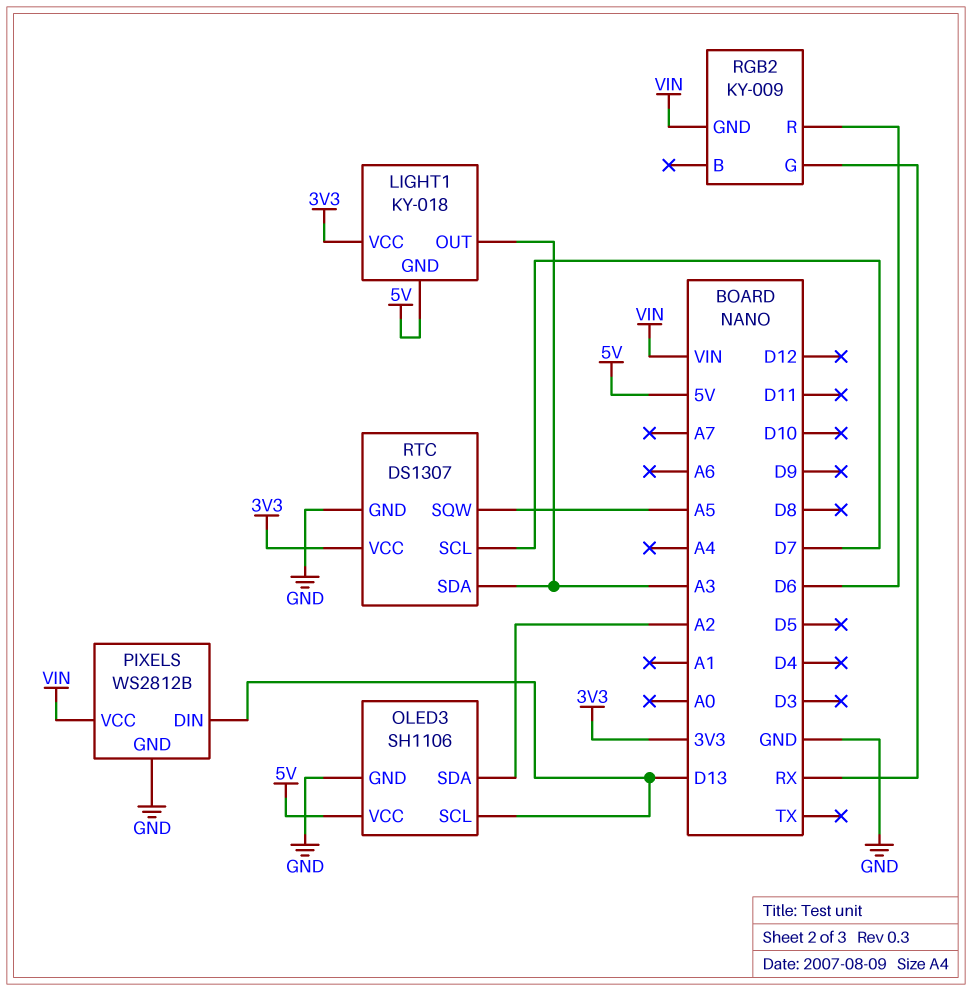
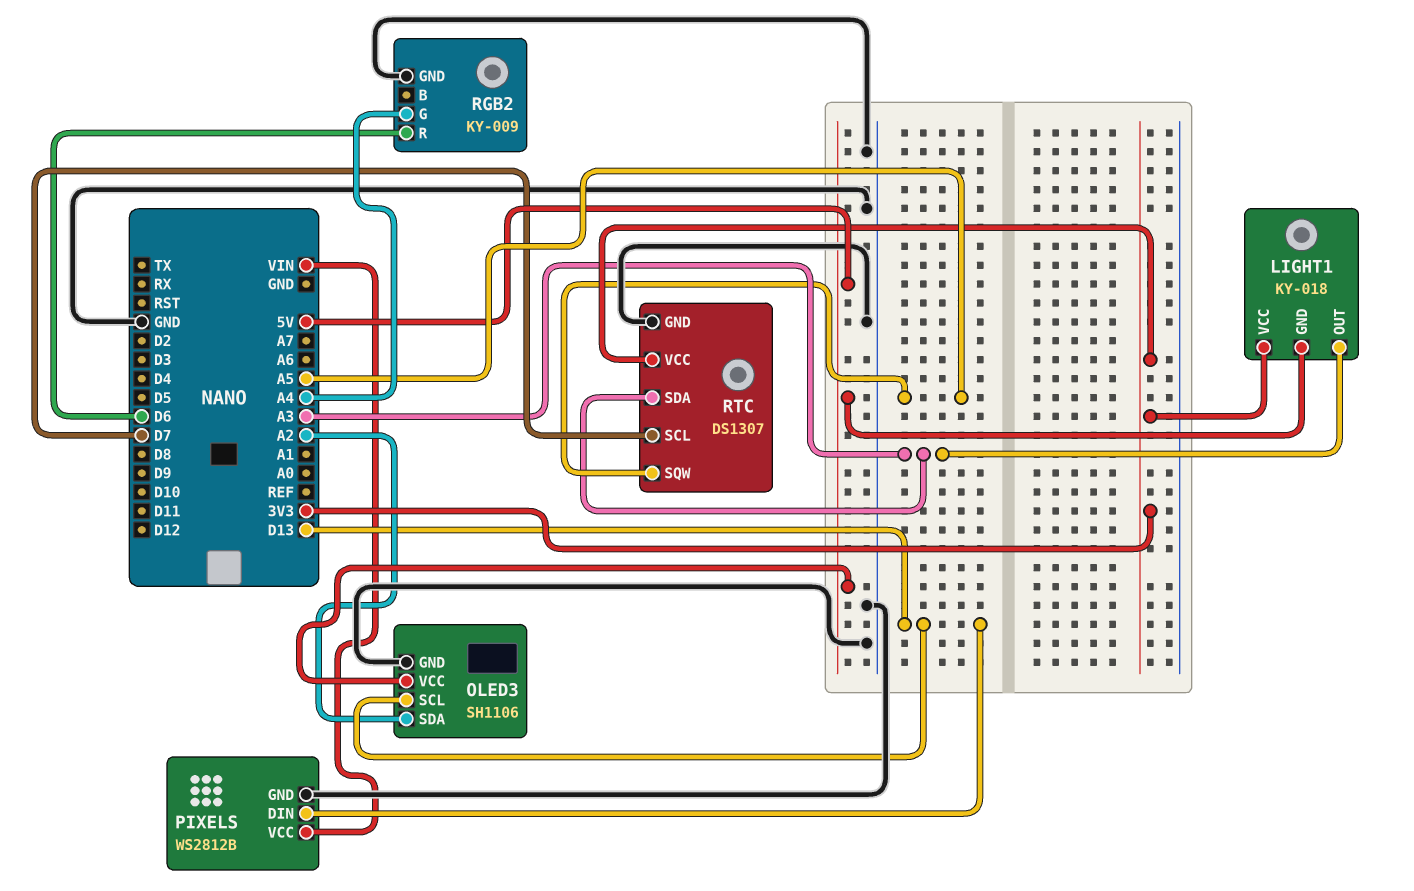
RGB2 pin G: RX -> A4
RGB2 pin GND: VIN -> GND

